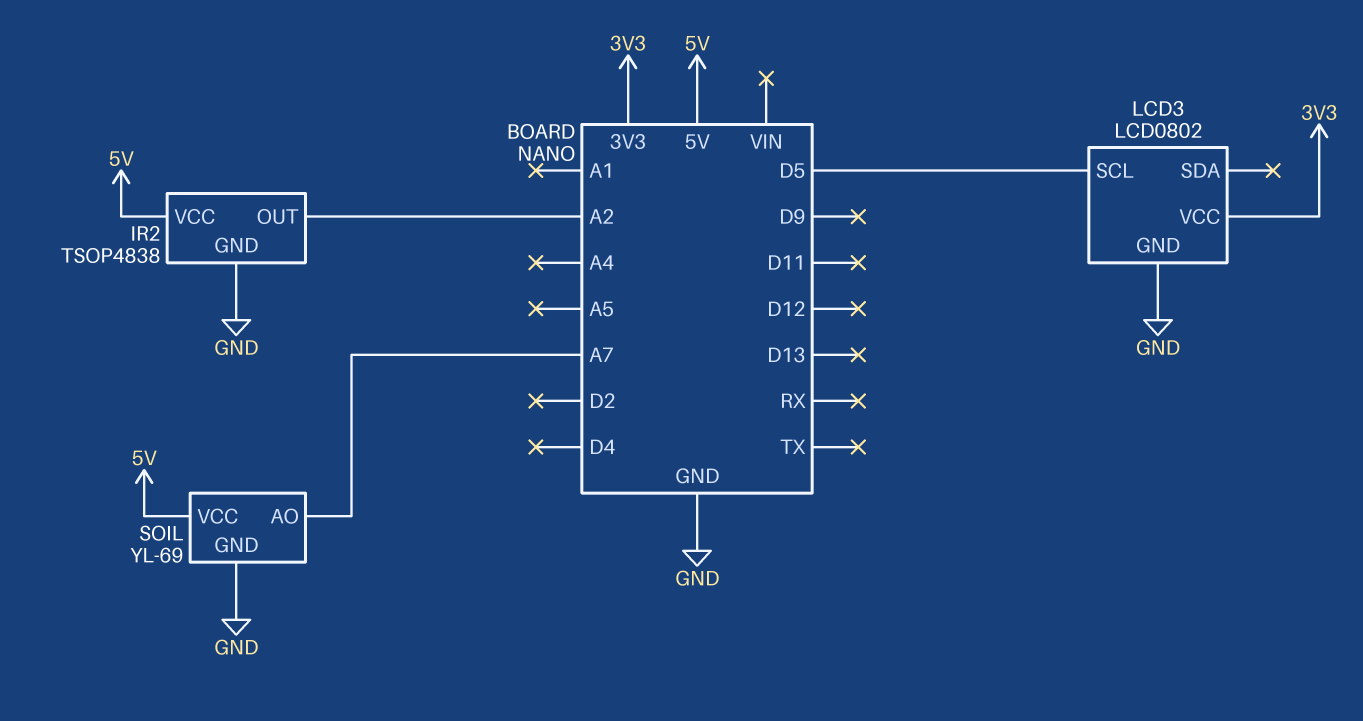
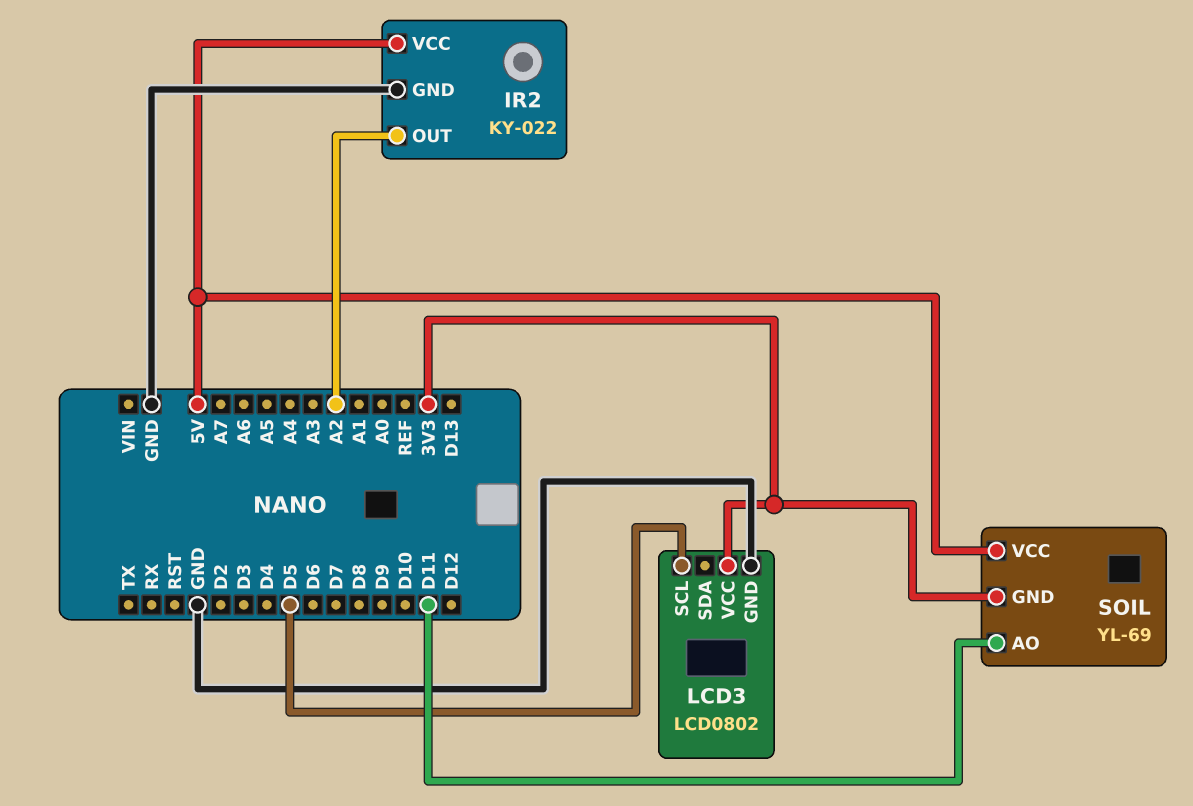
IR2: TSOP4838 -> KY-022
SOIL pin AO: A7 -> D11
SOIL pin GND: GND -> 3V3

